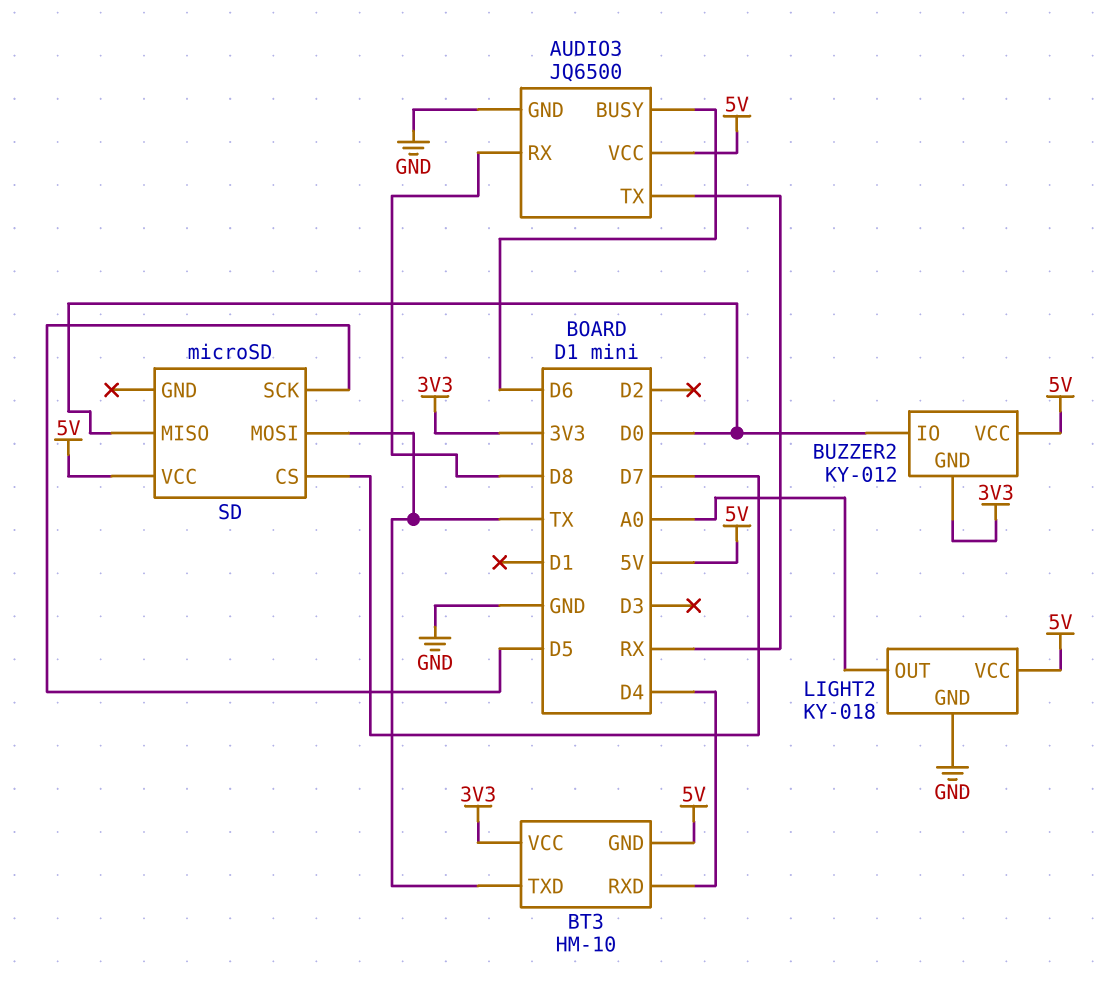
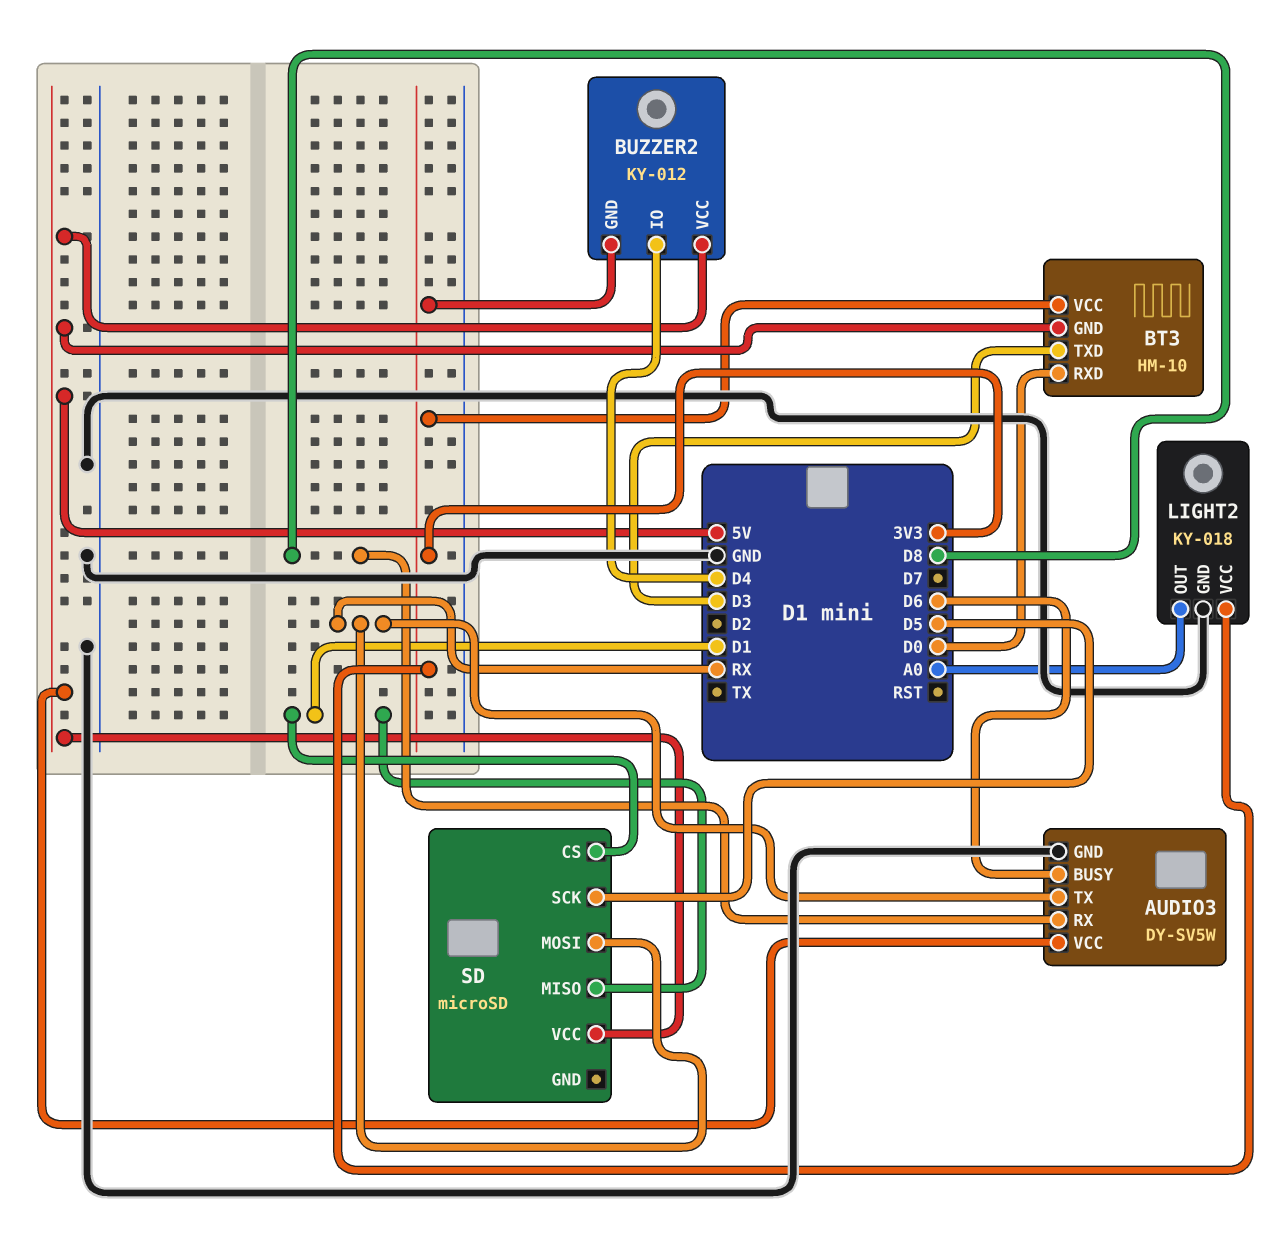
AUDIO3: JQ6500 -> DY-SV5W
BT3 pin RXD: D4 -> D0
BT3 pin TXD: TX -> D3
BUZZER2 pin IO: D0 -> D4
LIGHT2 pin VCC: 5V -> 3V3
SD pin CS: D7 -> D1
SD pin MISO: D0 -> D1
SD pin MOSI: TX -> RX

